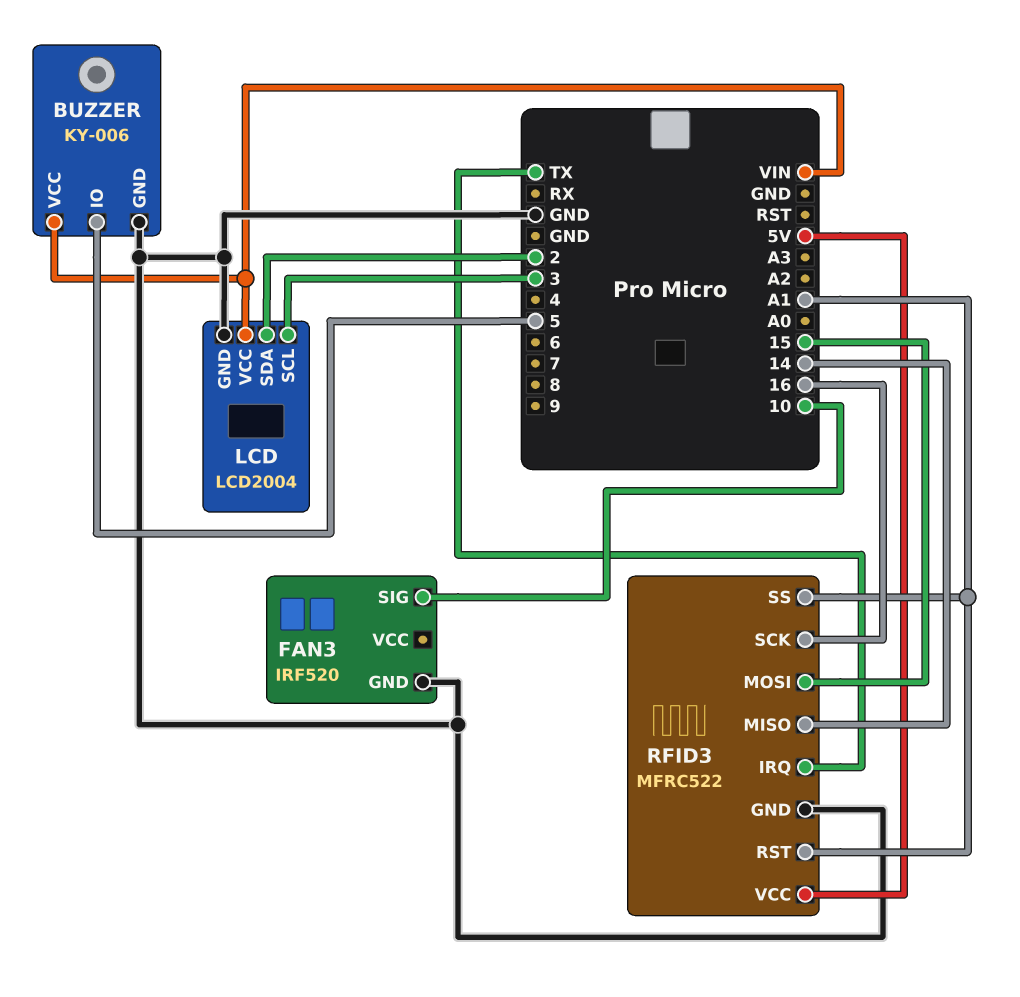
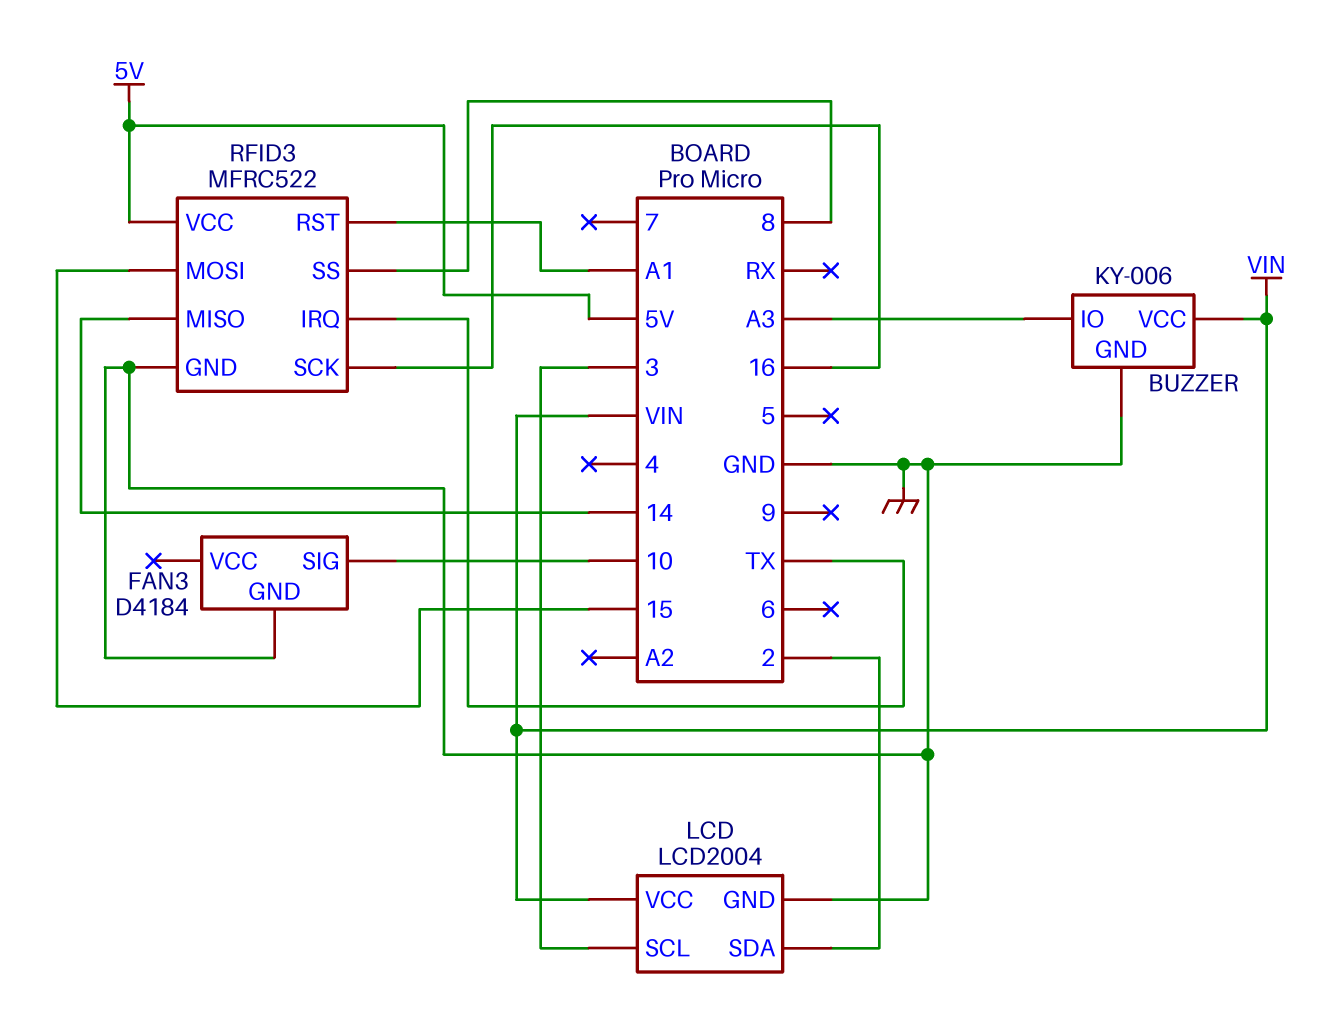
BUZZER pin IO: 5 -> A3
FAN3: IRF520 -> D4184
RFID3 pin SS: A1 -> 8

